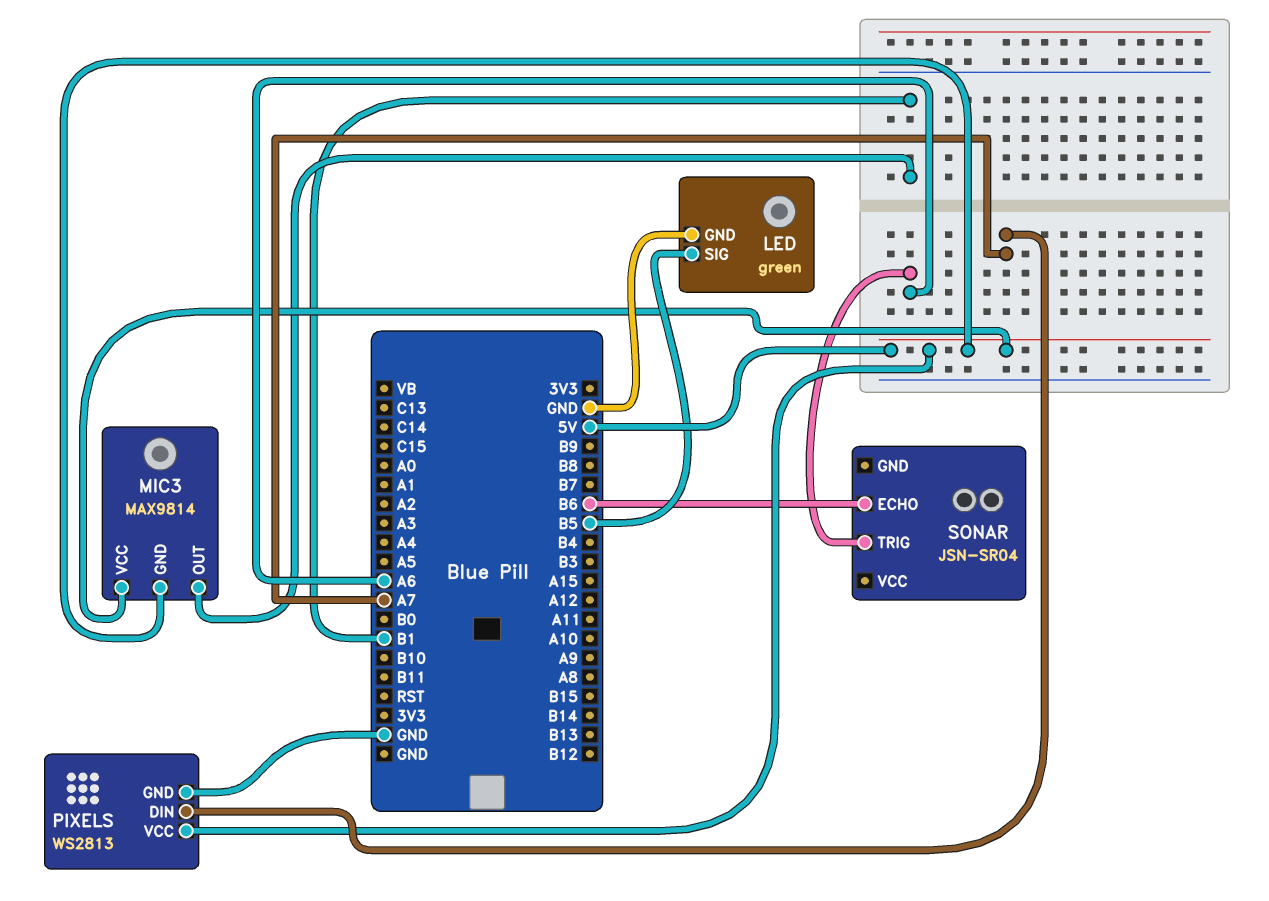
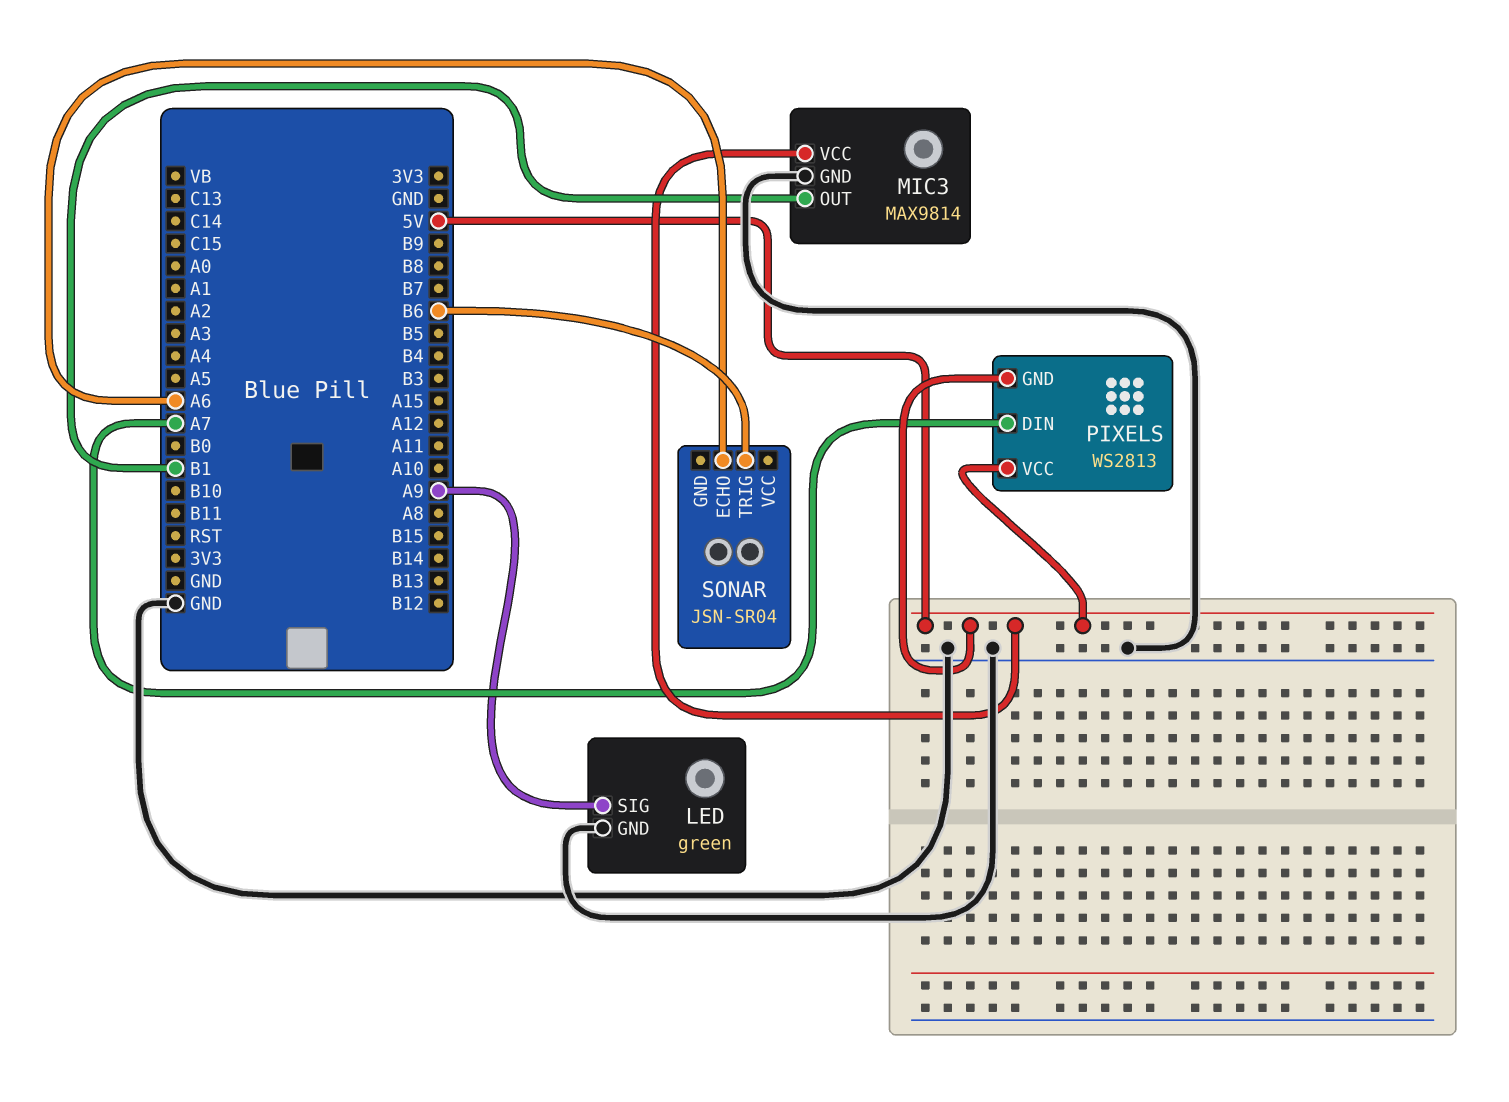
LED pin SIG: B5 -> A9
MIC3 pin GND: 5V -> GND
PIXELS pin GND: GND -> 5V
SONAR pin ECHO: B6 -> A6
SONAR pin TRIG: A6 -> B6

